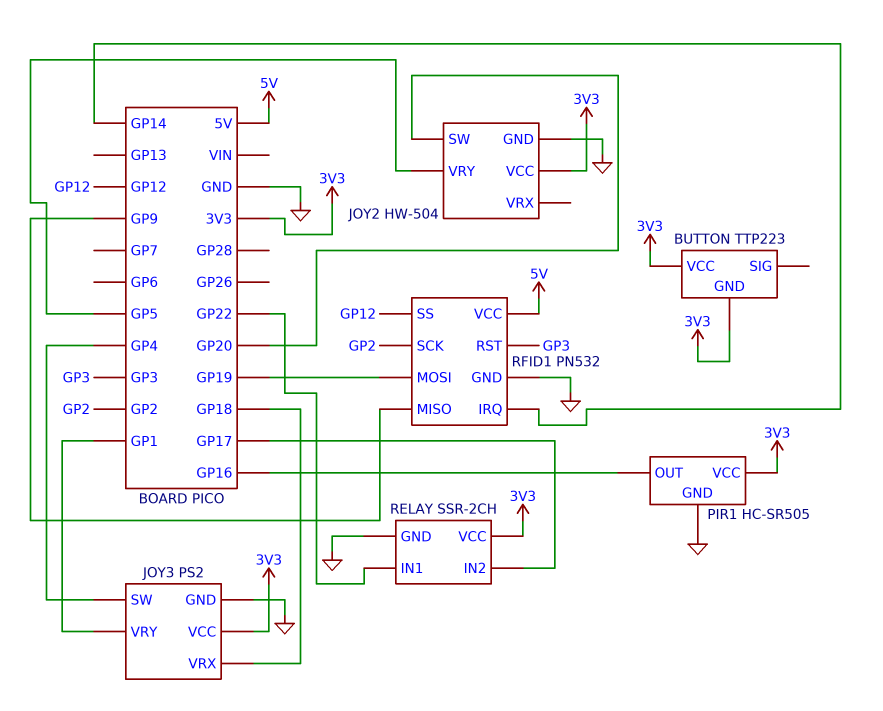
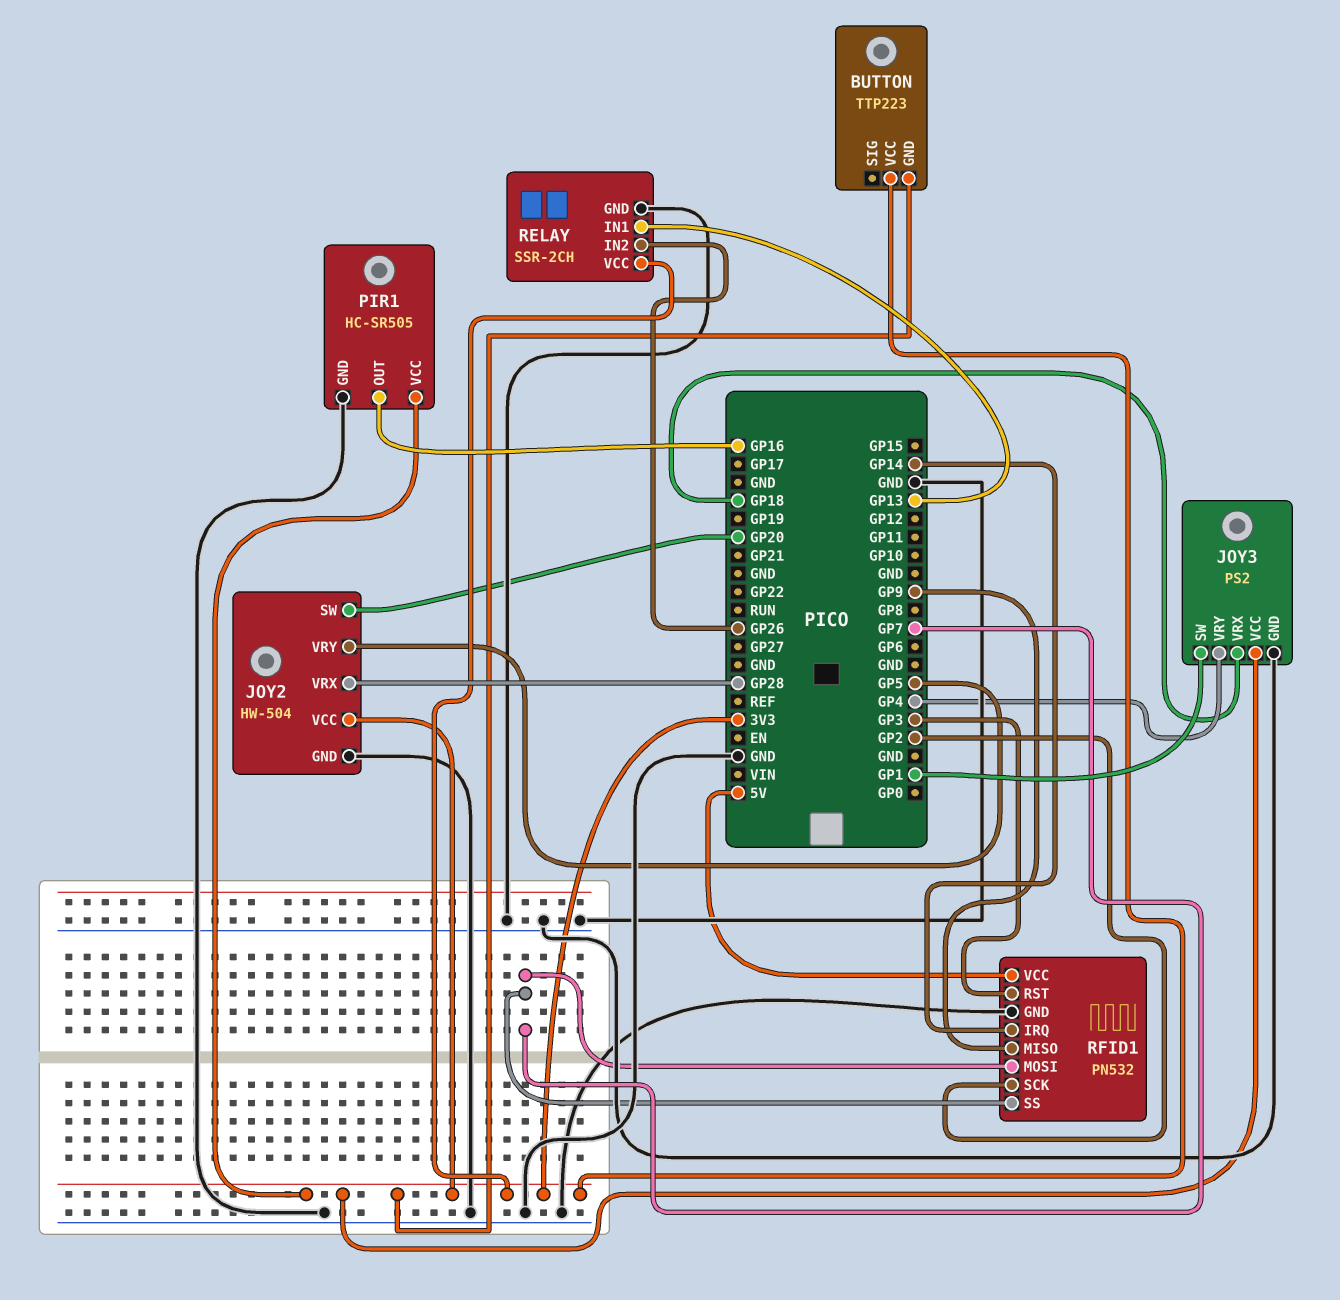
JOY2 pin VRX: none -> GP28
JOY3 pin SW: GP4 -> GP1
JOY3 pin VRY: GP1 -> GP4
RELAY pin IN1: GP22 -> GP13
RELAY pin IN2: GP17 -> GP26
RFID1 pin MOSI: GP19 -> GP7
RFID1 pin SS: GP12 -> GP7

